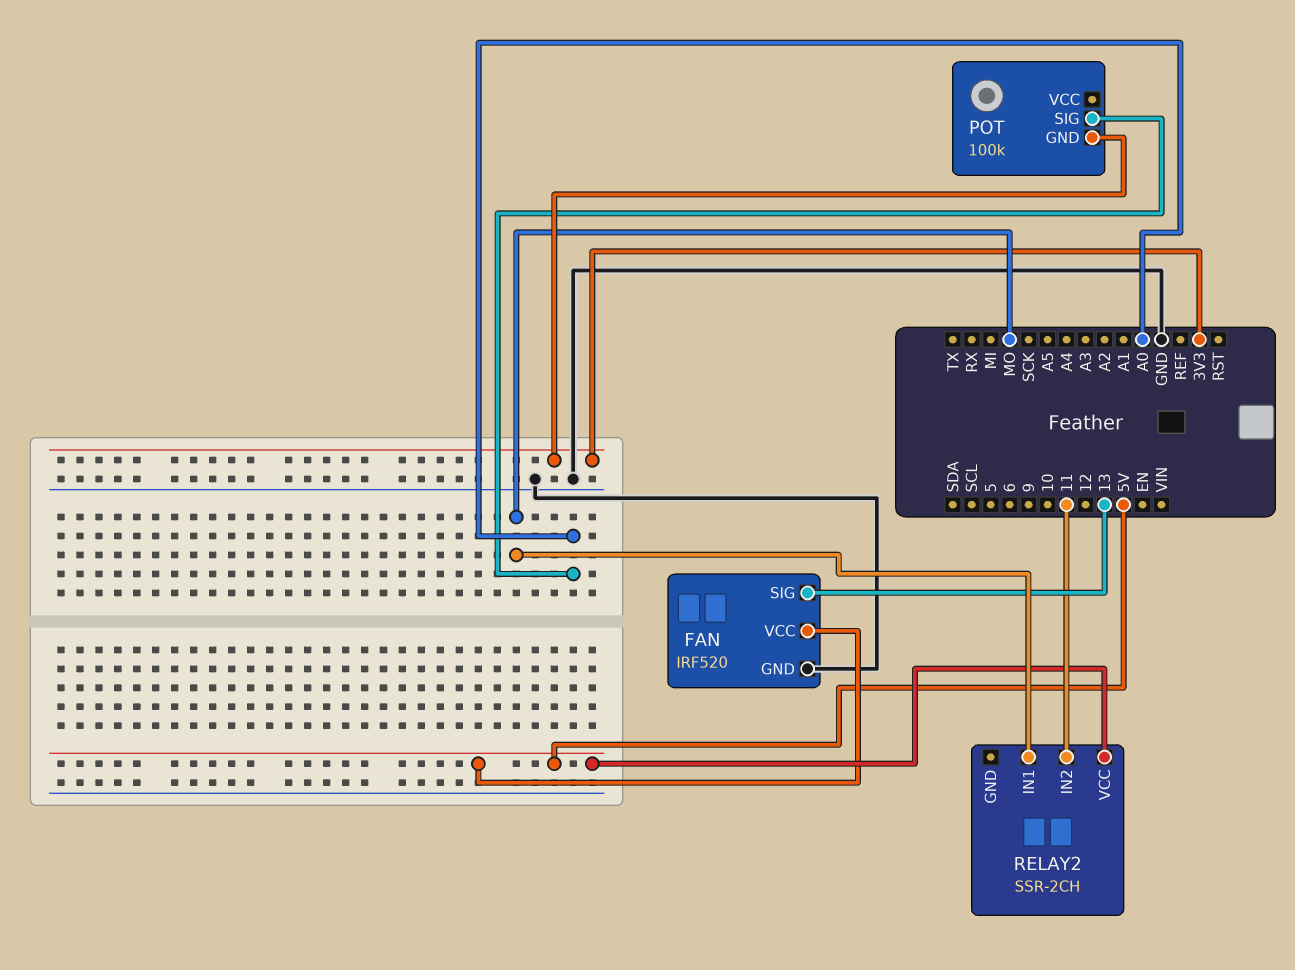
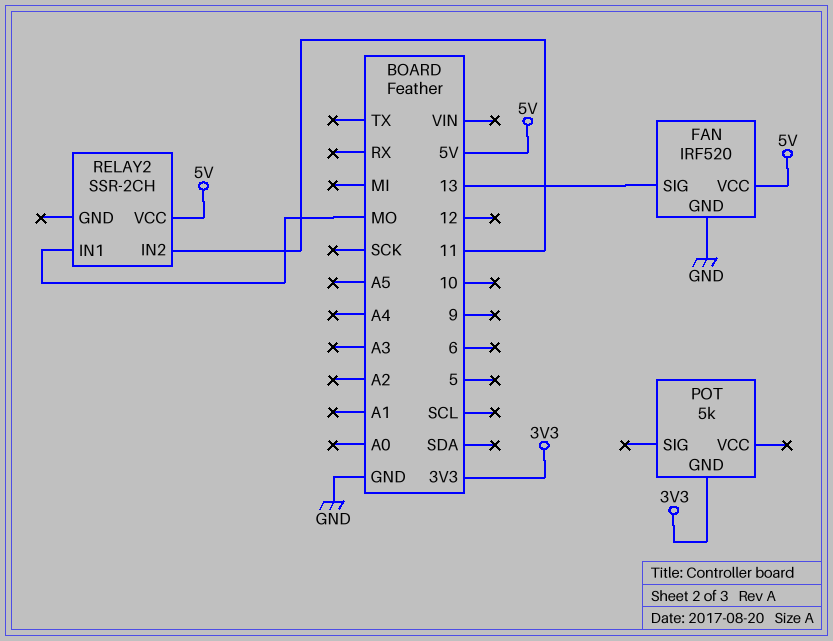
POT: 100k -> 5k
POT pin SIG: A0 -> none

